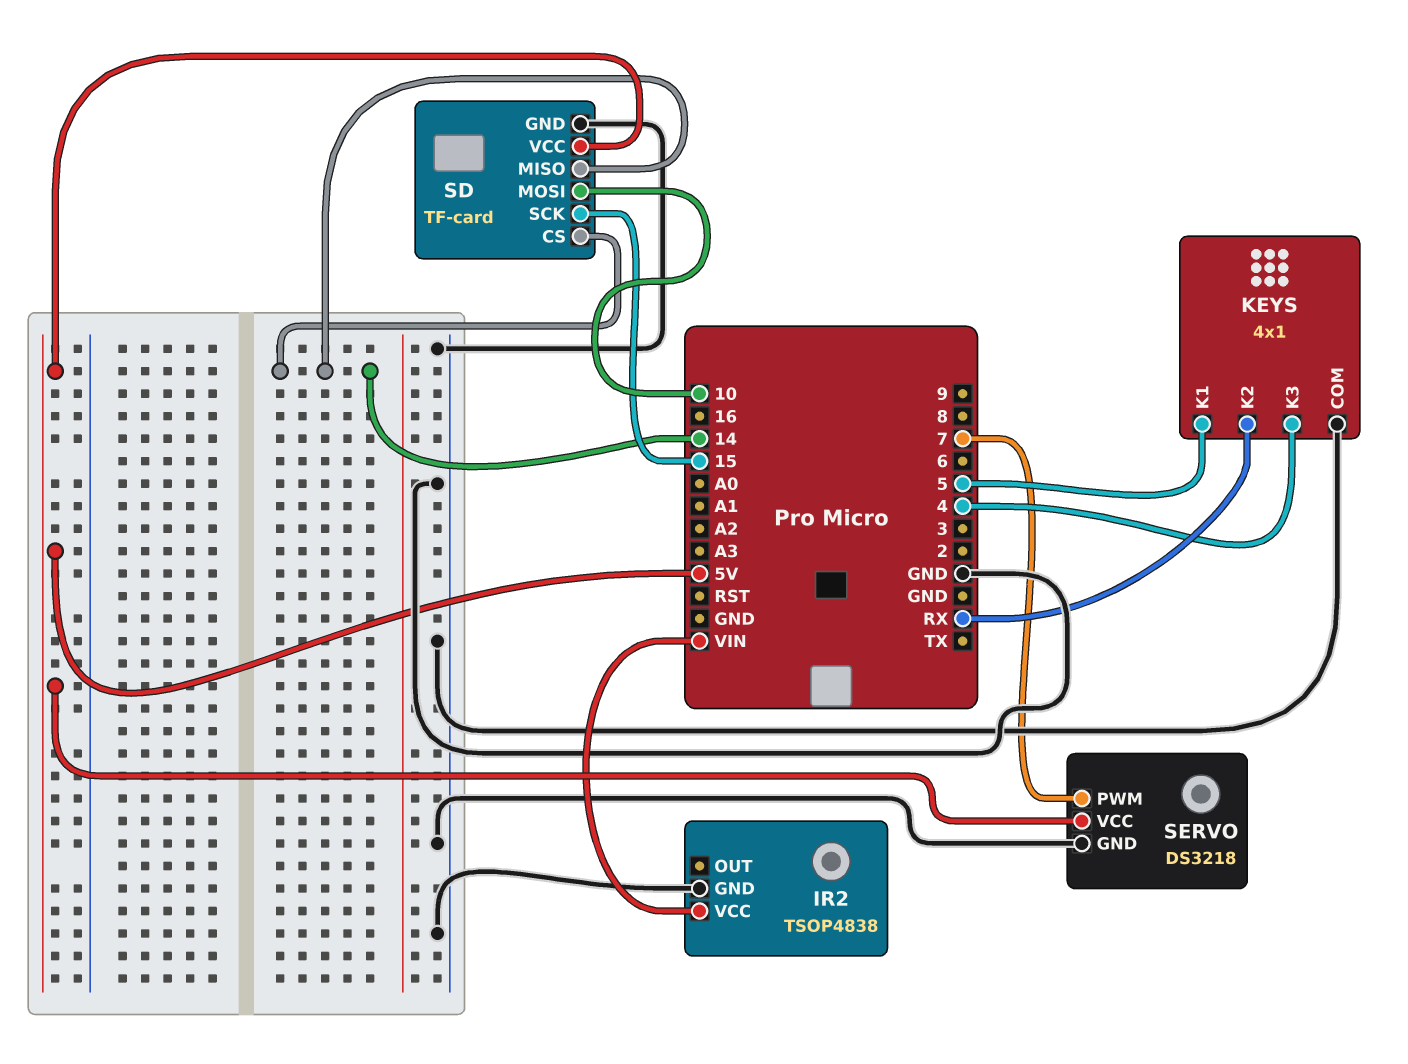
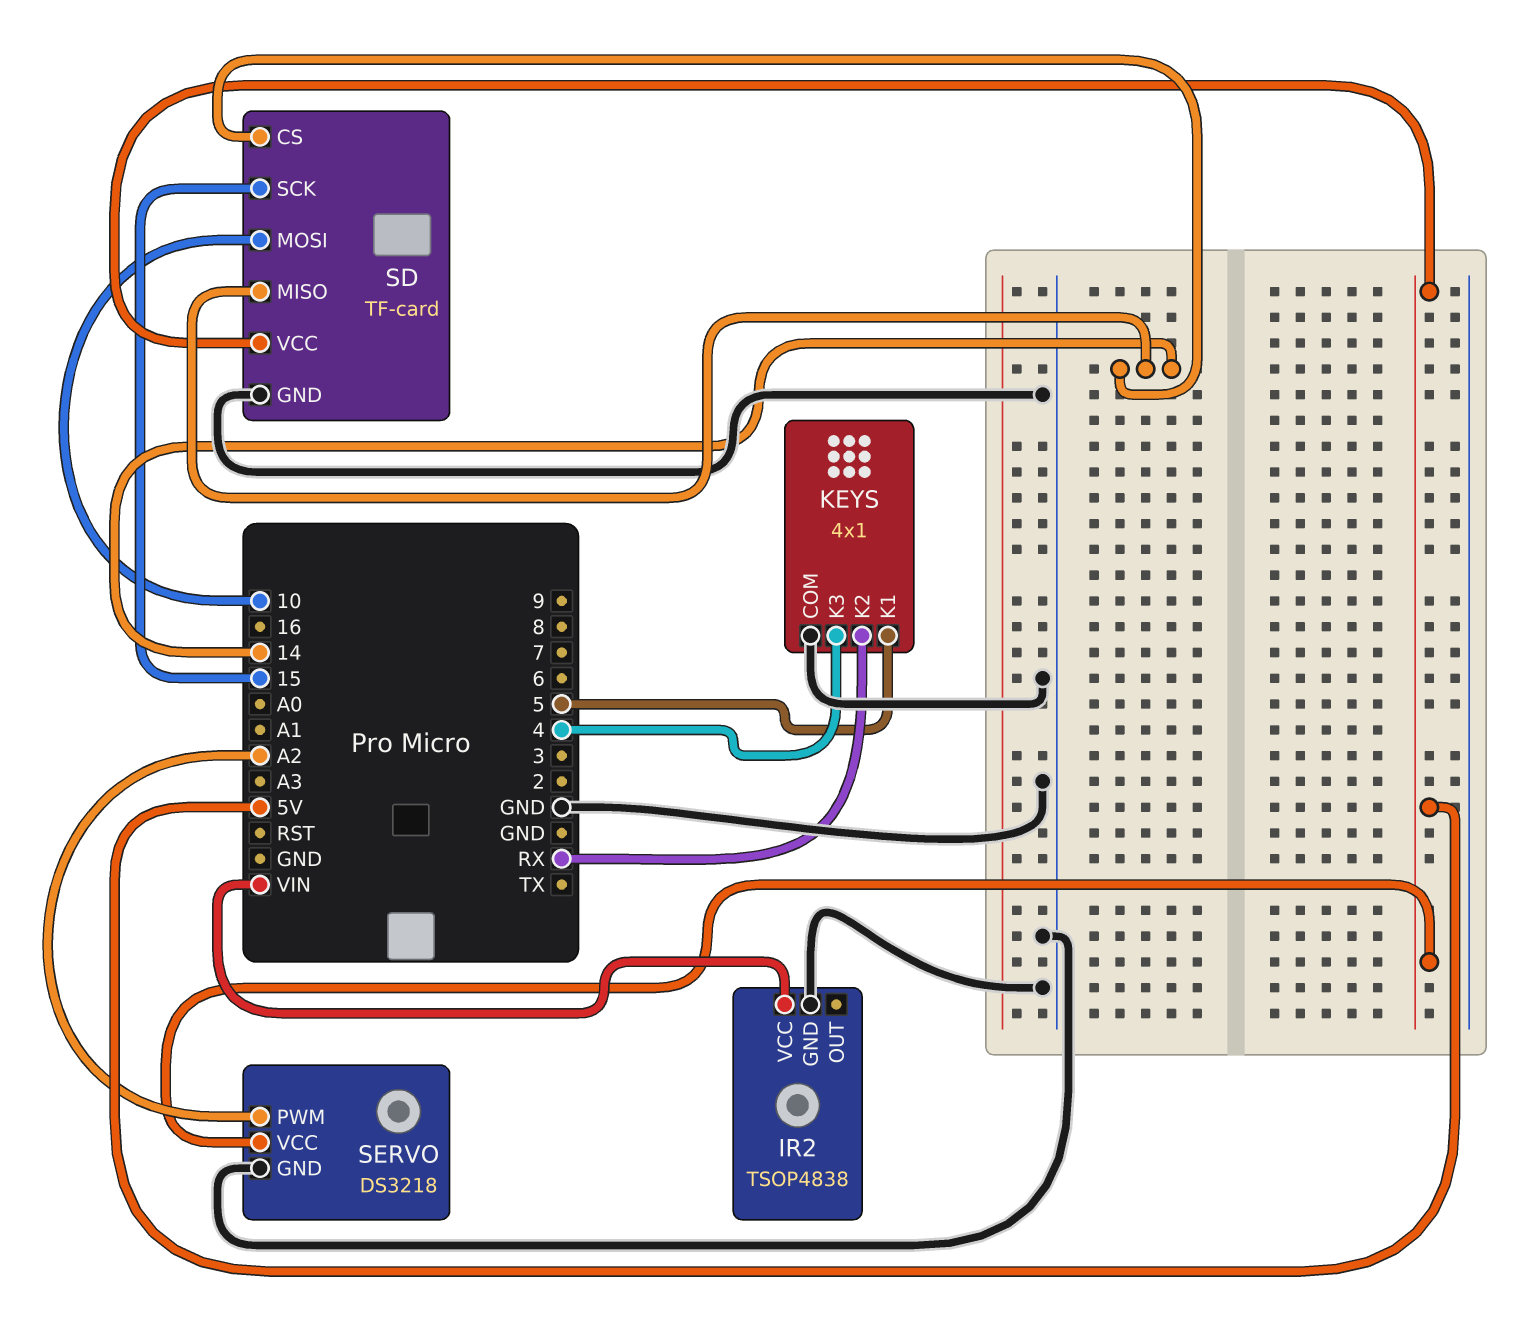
SERVO pin PWM: 7 -> A2

